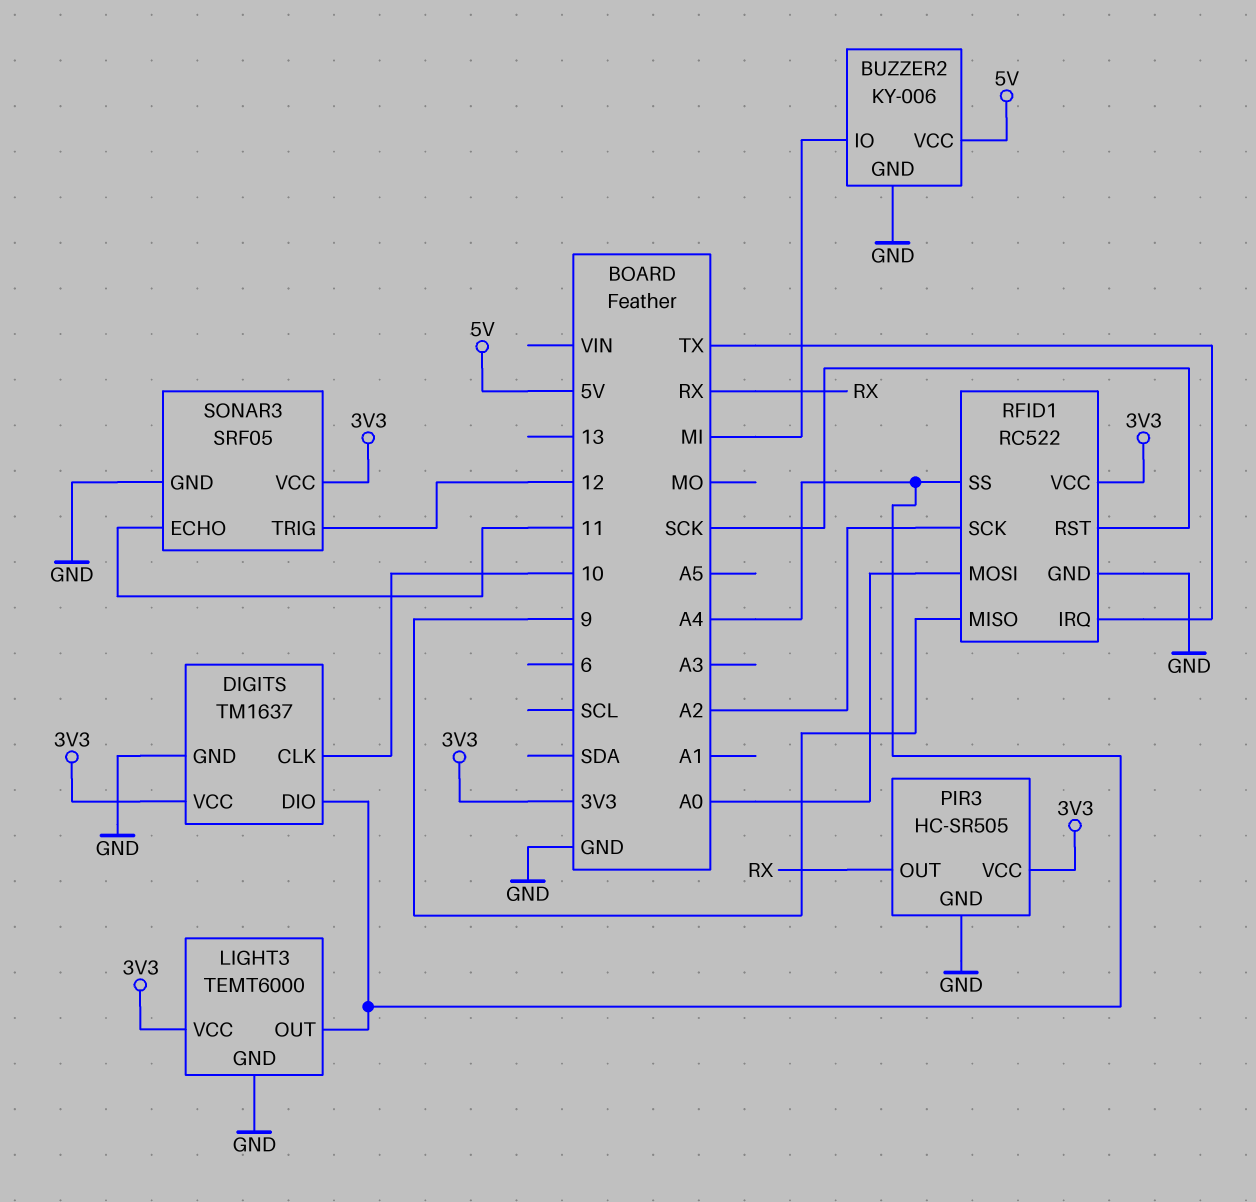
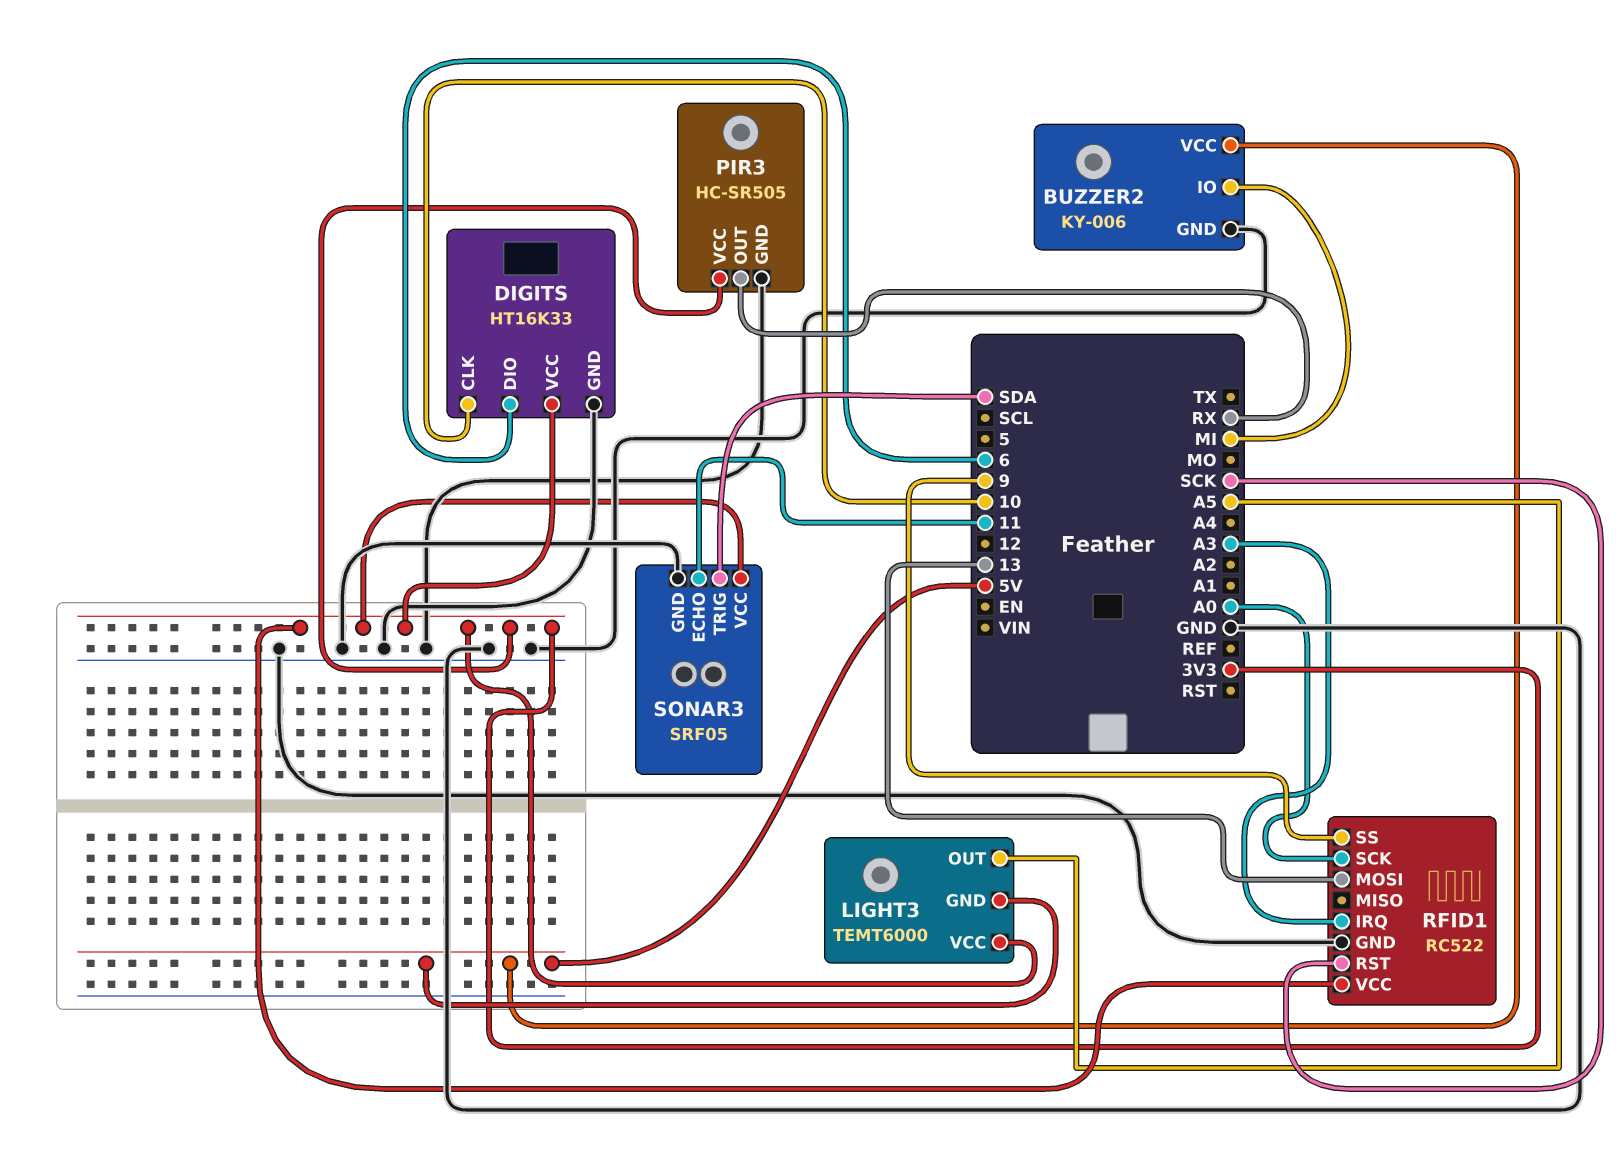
DIGITS: TM1637 -> HT16K33
DIGITS pin DIO: A4 -> 6
LIGHT3 pin GND: GND -> 5V
LIGHT3 pin OUT: A4 -> A5
RFID1 pin IRQ: TX -> A3
RFID1 pin MISO: 9 -> none
RFID1 pin MOSI: A0 -> 13
RFID1 pin SCK: A2 -> A0
RFID1 pin SS: A4 -> 9
SONAR3 pin TRIG: 12 -> SDA

